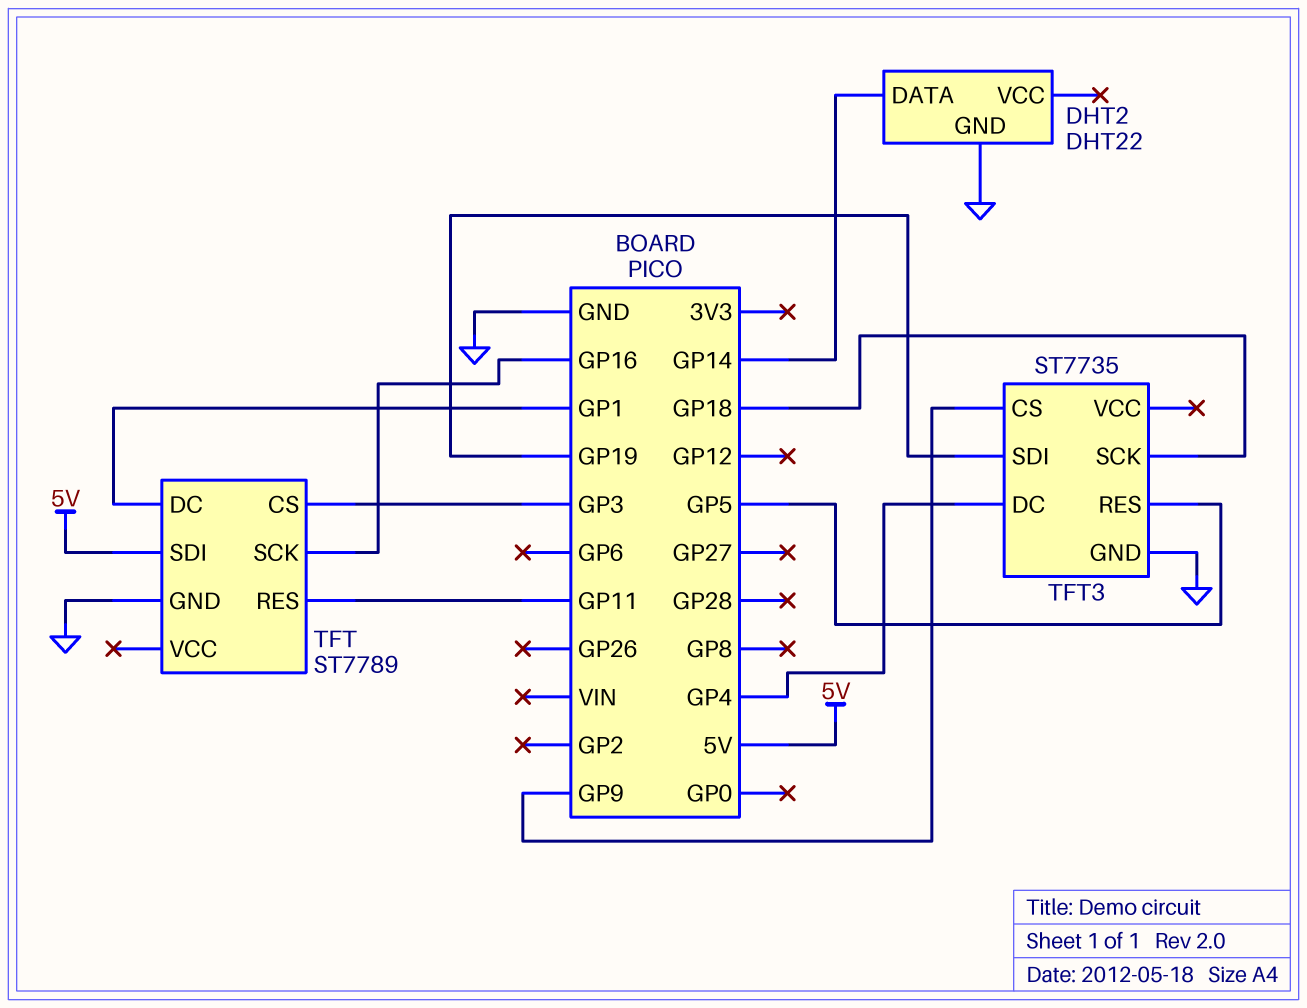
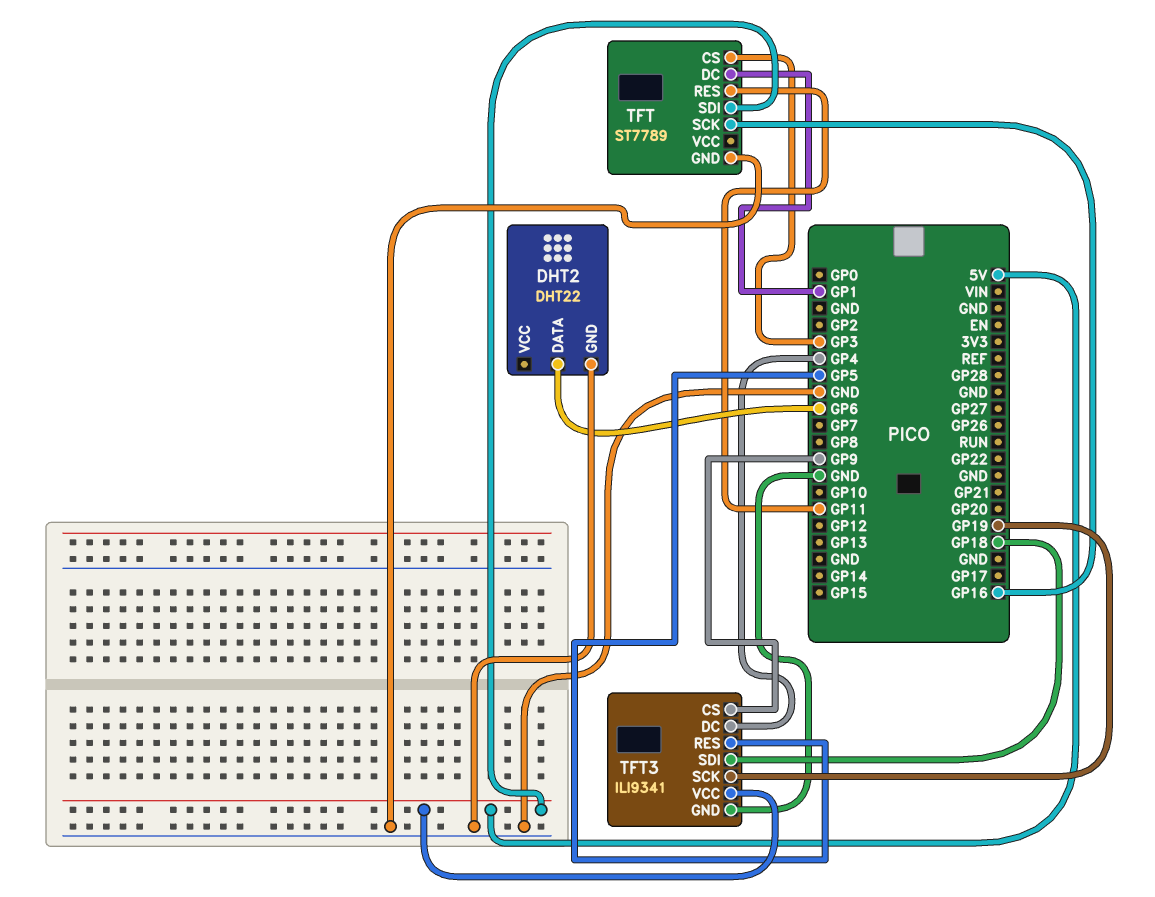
DHT2 pin DATA: GP14 -> GP6
TFT3: ST7735 -> ILI9341
TFT3 pin SCK: GP18 -> GP19
TFT3 pin SDI: GP19 -> GP18
TFT3 pin VCC: none -> 5V

